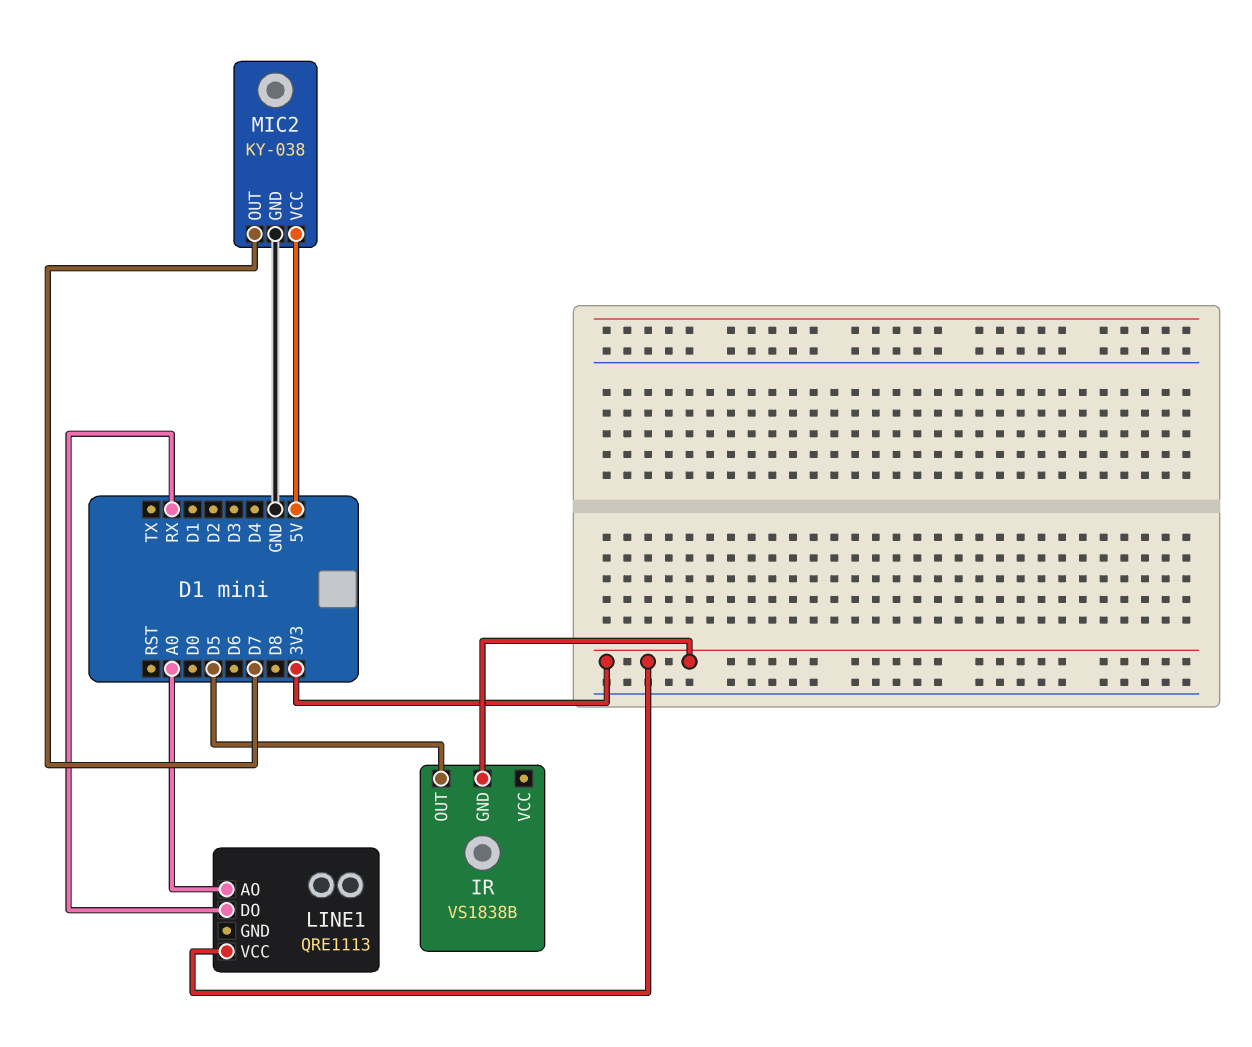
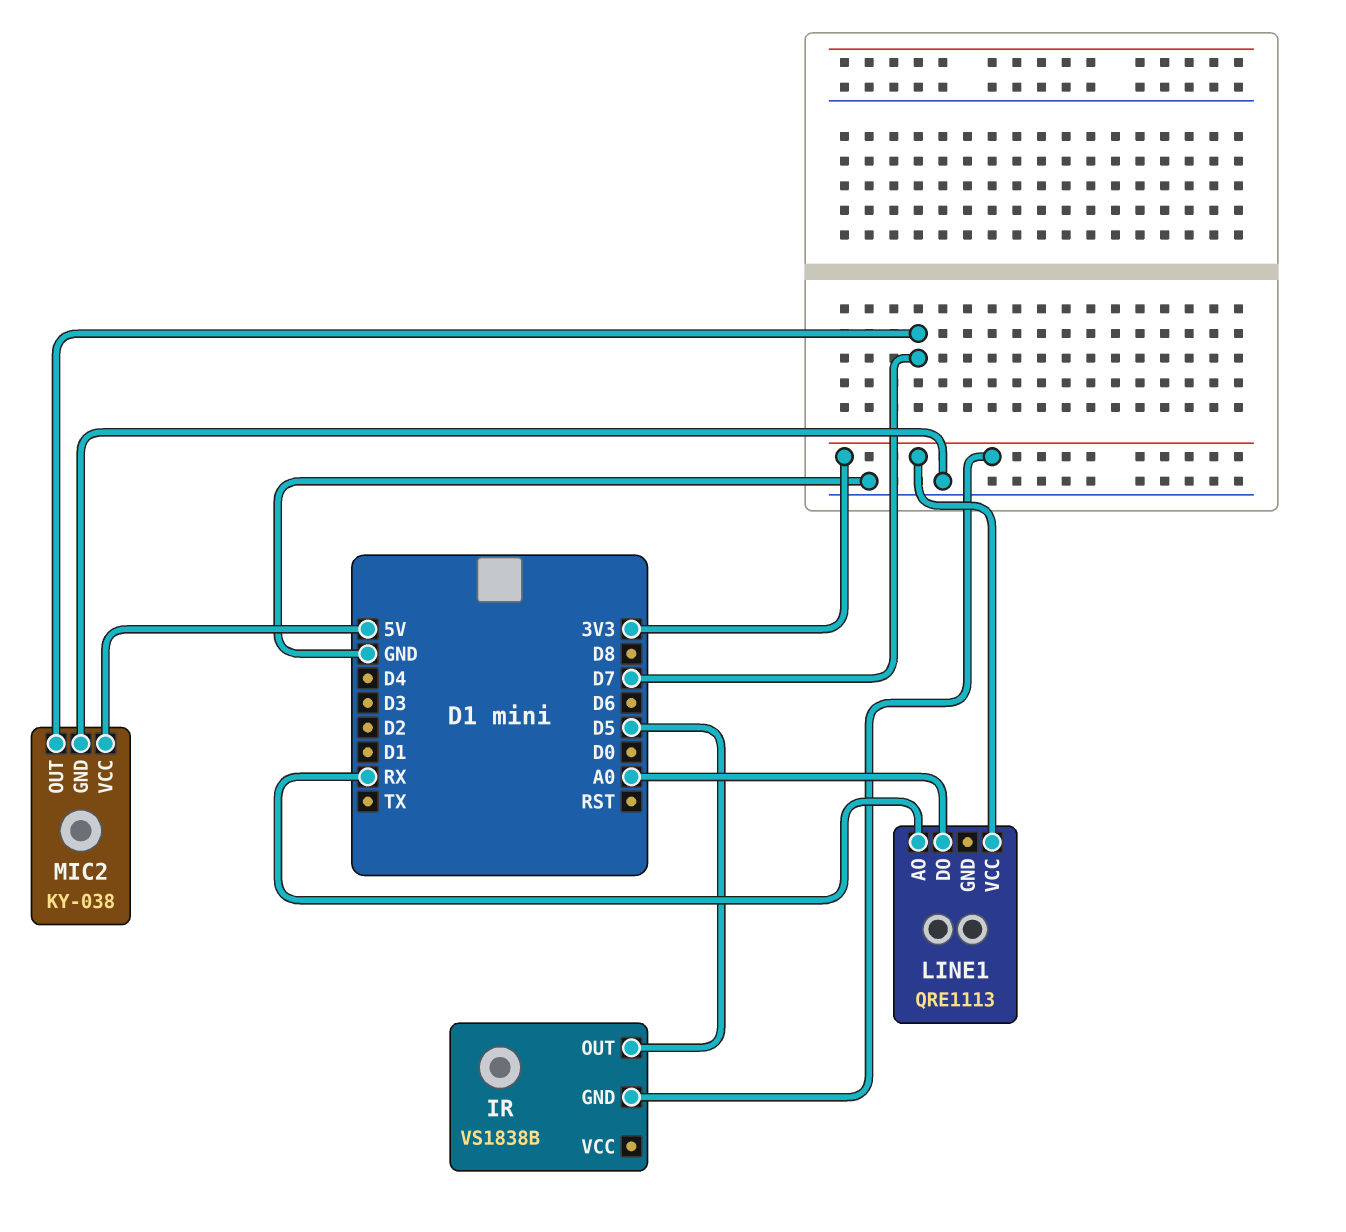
LINE1 pin AO: A0 -> RX
LINE1 pin DO: RX -> A0

